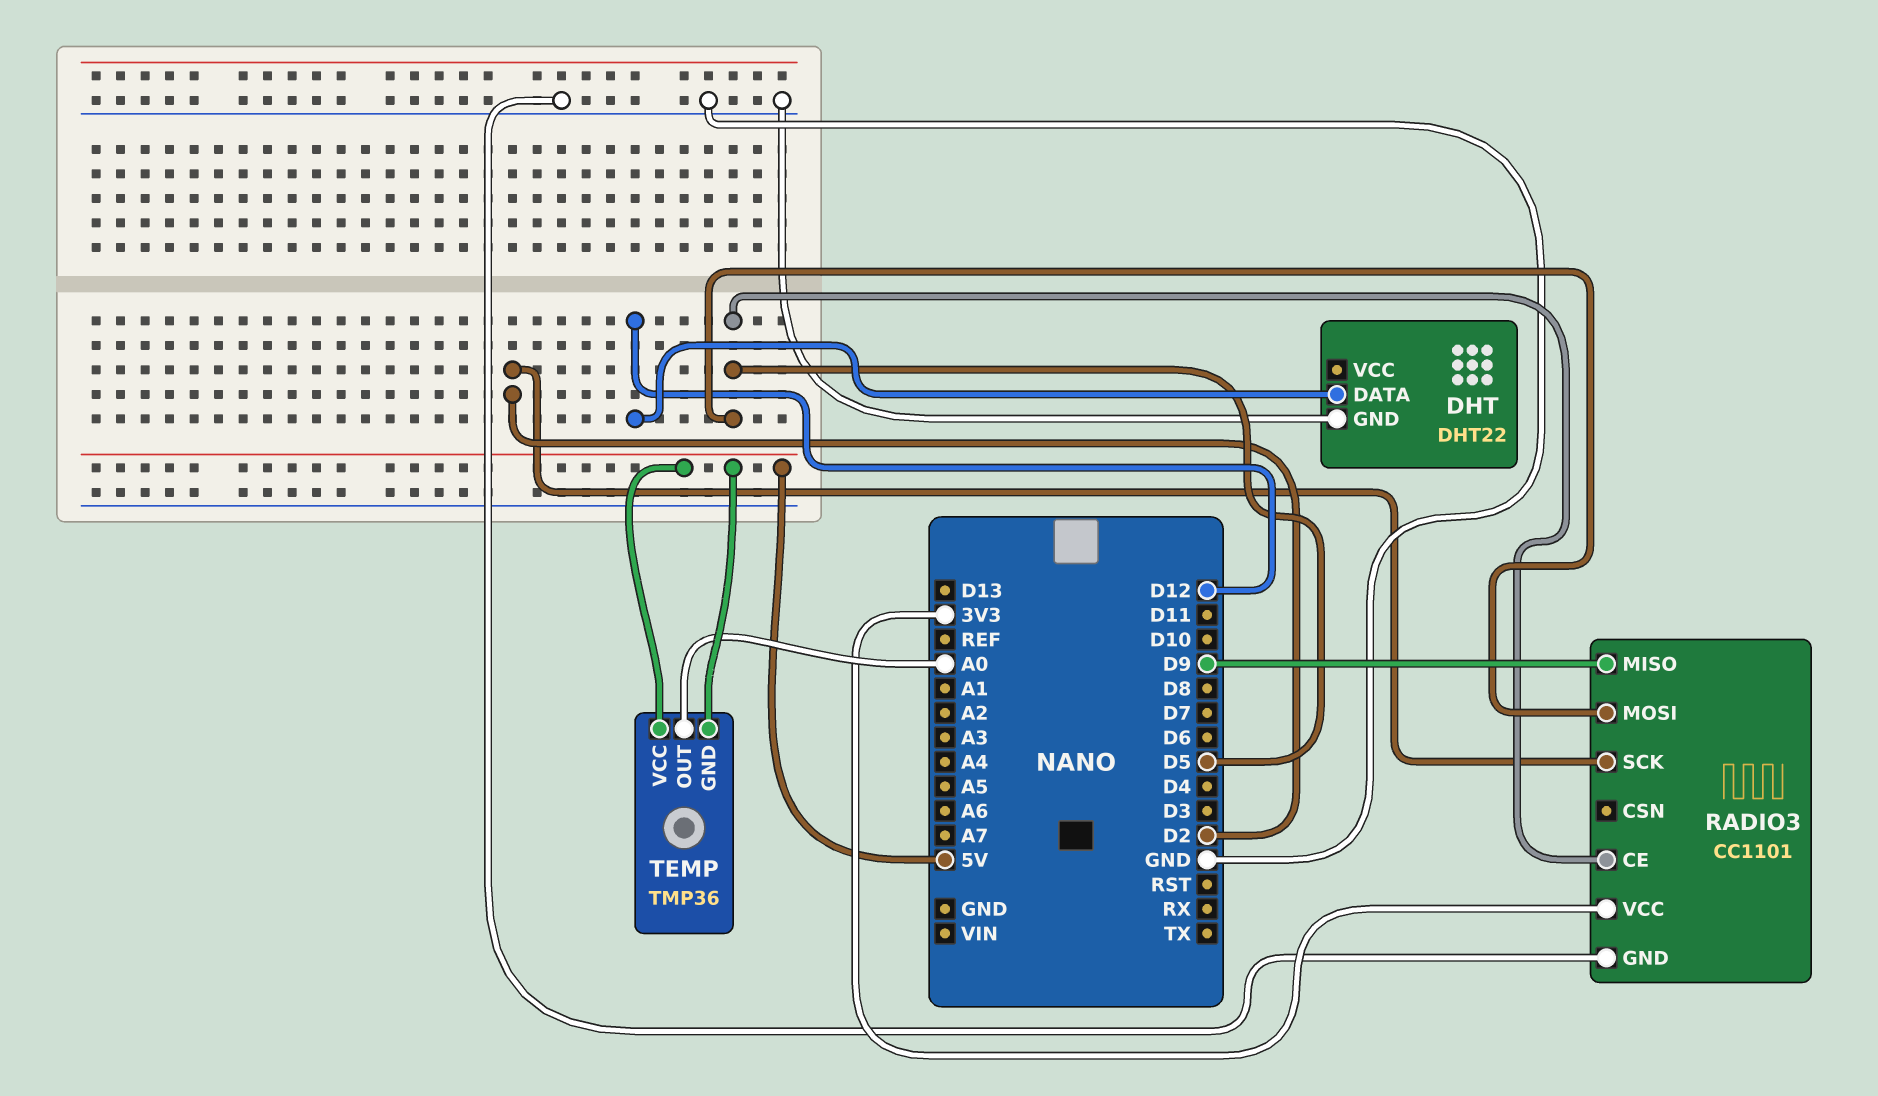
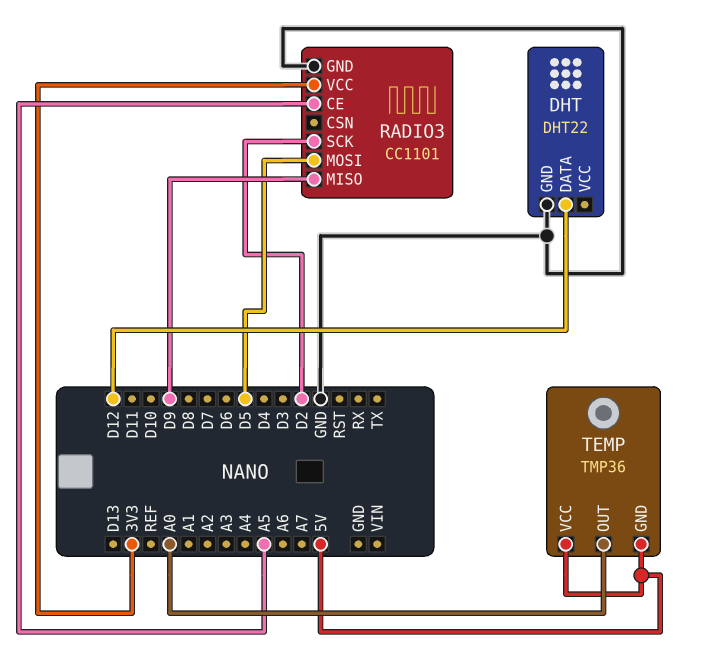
RADIO3 pin CE: D5 -> A5

